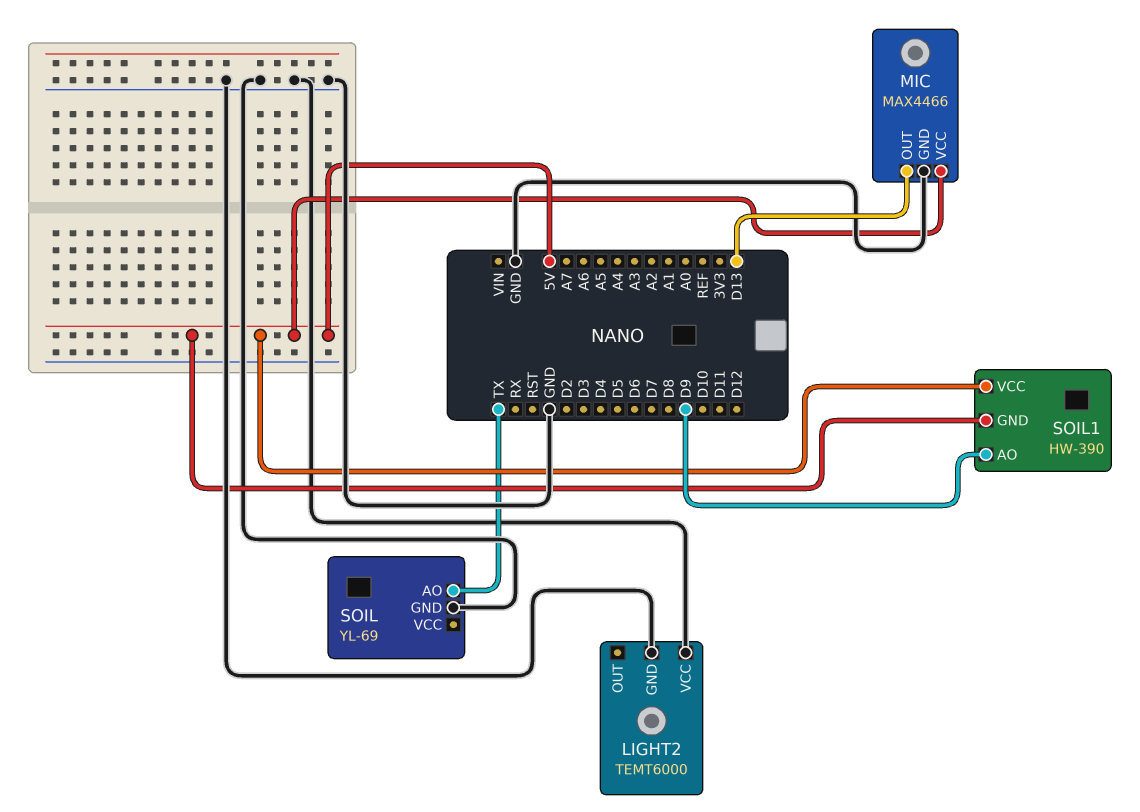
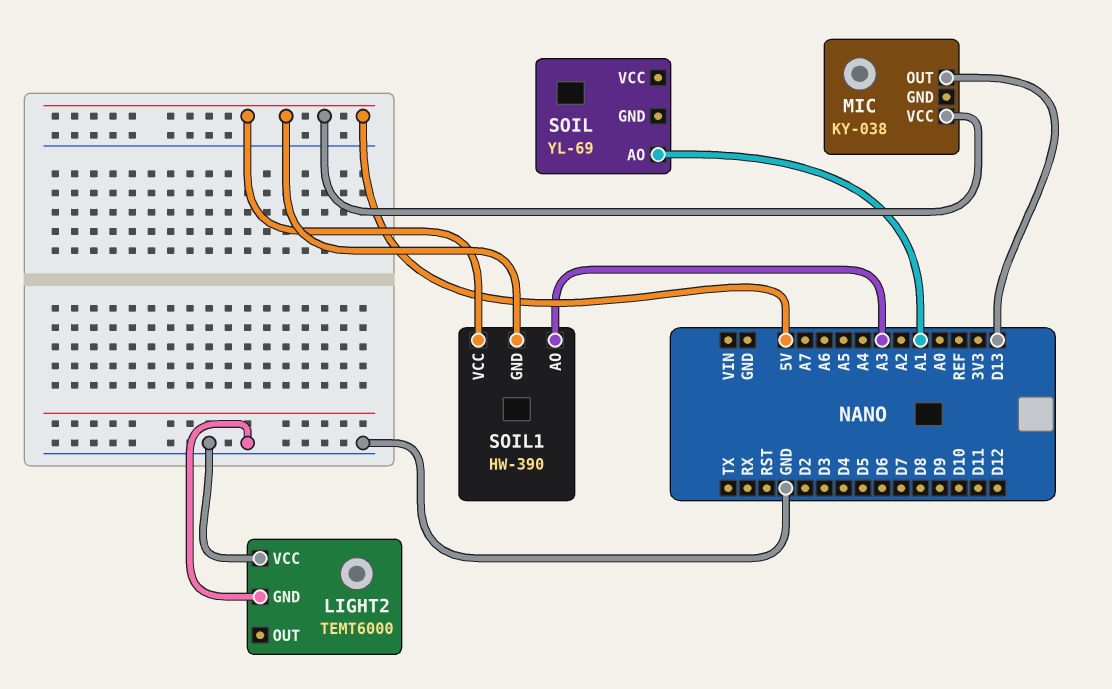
MIC: MAX4466 -> KY-038
MIC pin GND: GND -> none
SOIL pin AO: TX -> A1
SOIL pin GND: GND -> none
SOIL1 pin AO: D9 -> A3

